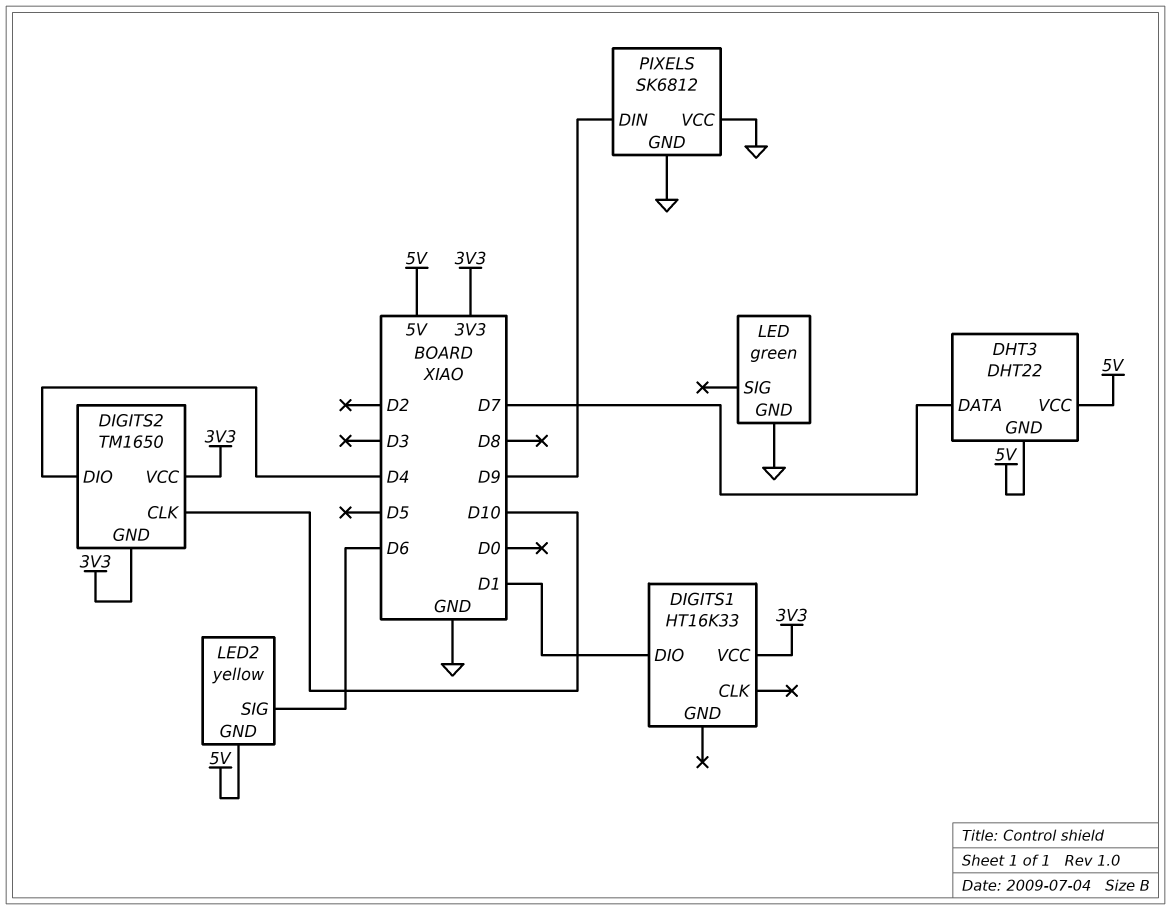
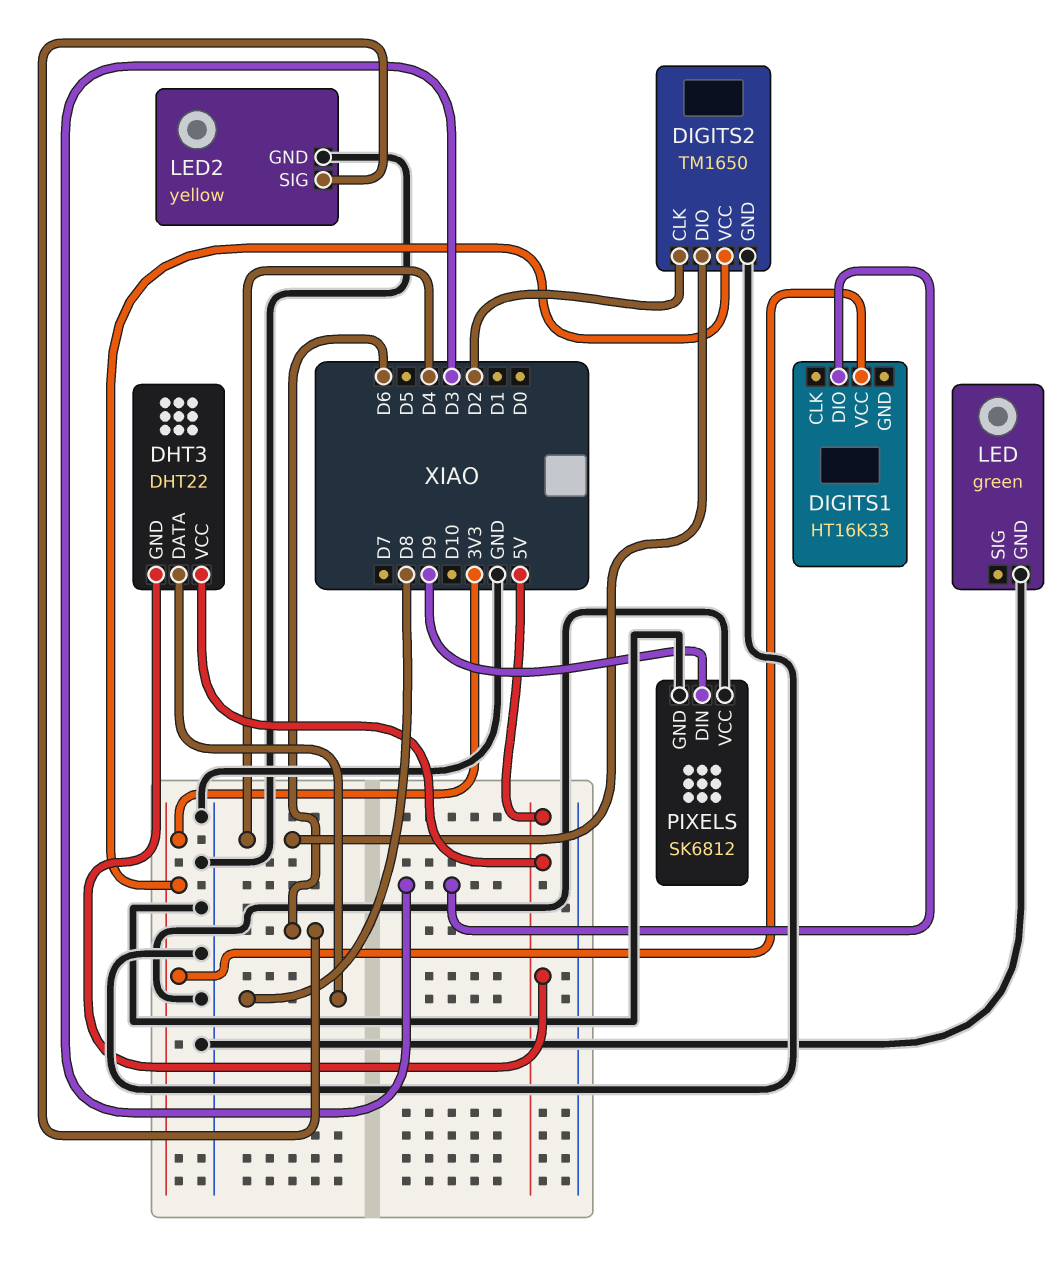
DHT3 pin DATA: D7 -> D8
DIGITS1 pin DIO: D1 -> D3
DIGITS2 pin CLK: D10 -> D2
DIGITS2 pin GND: 3V3 -> GND
LED2 pin GND: 5V -> GND

